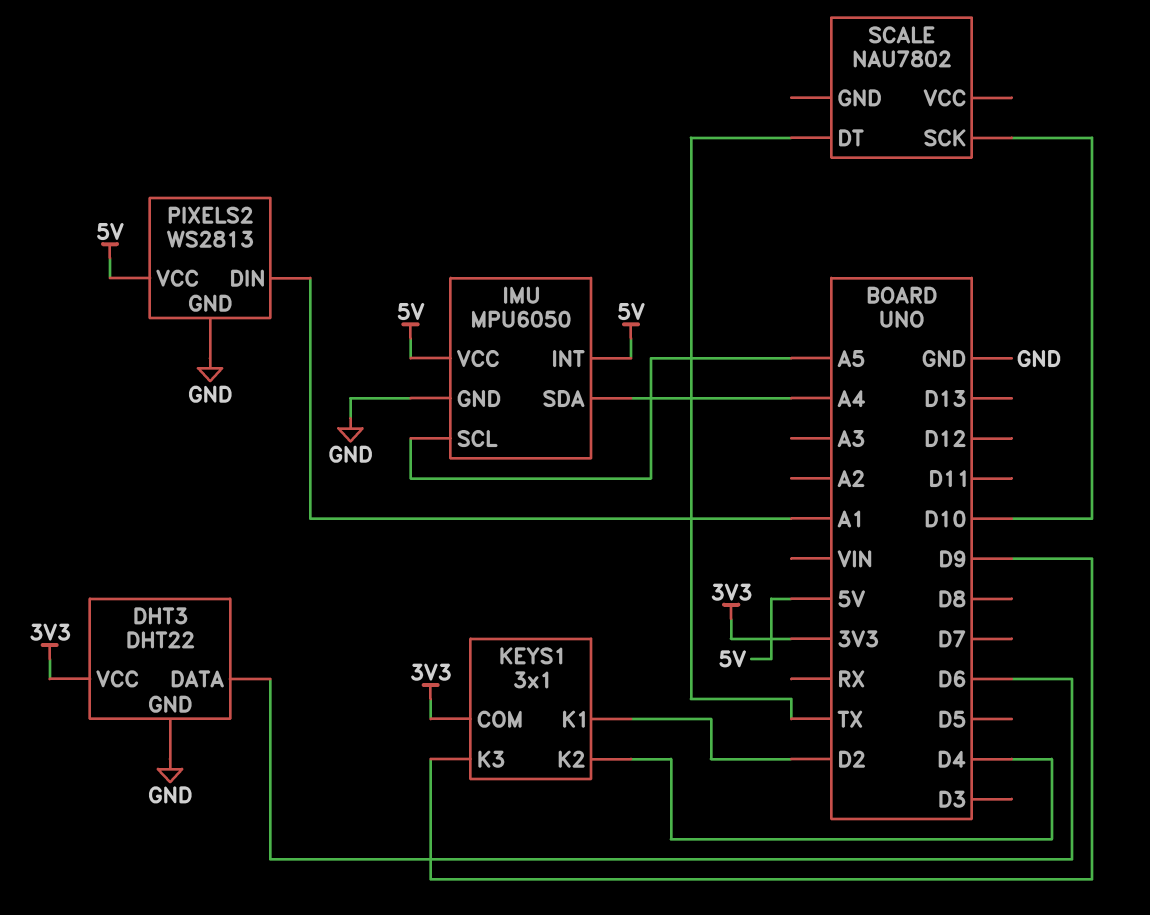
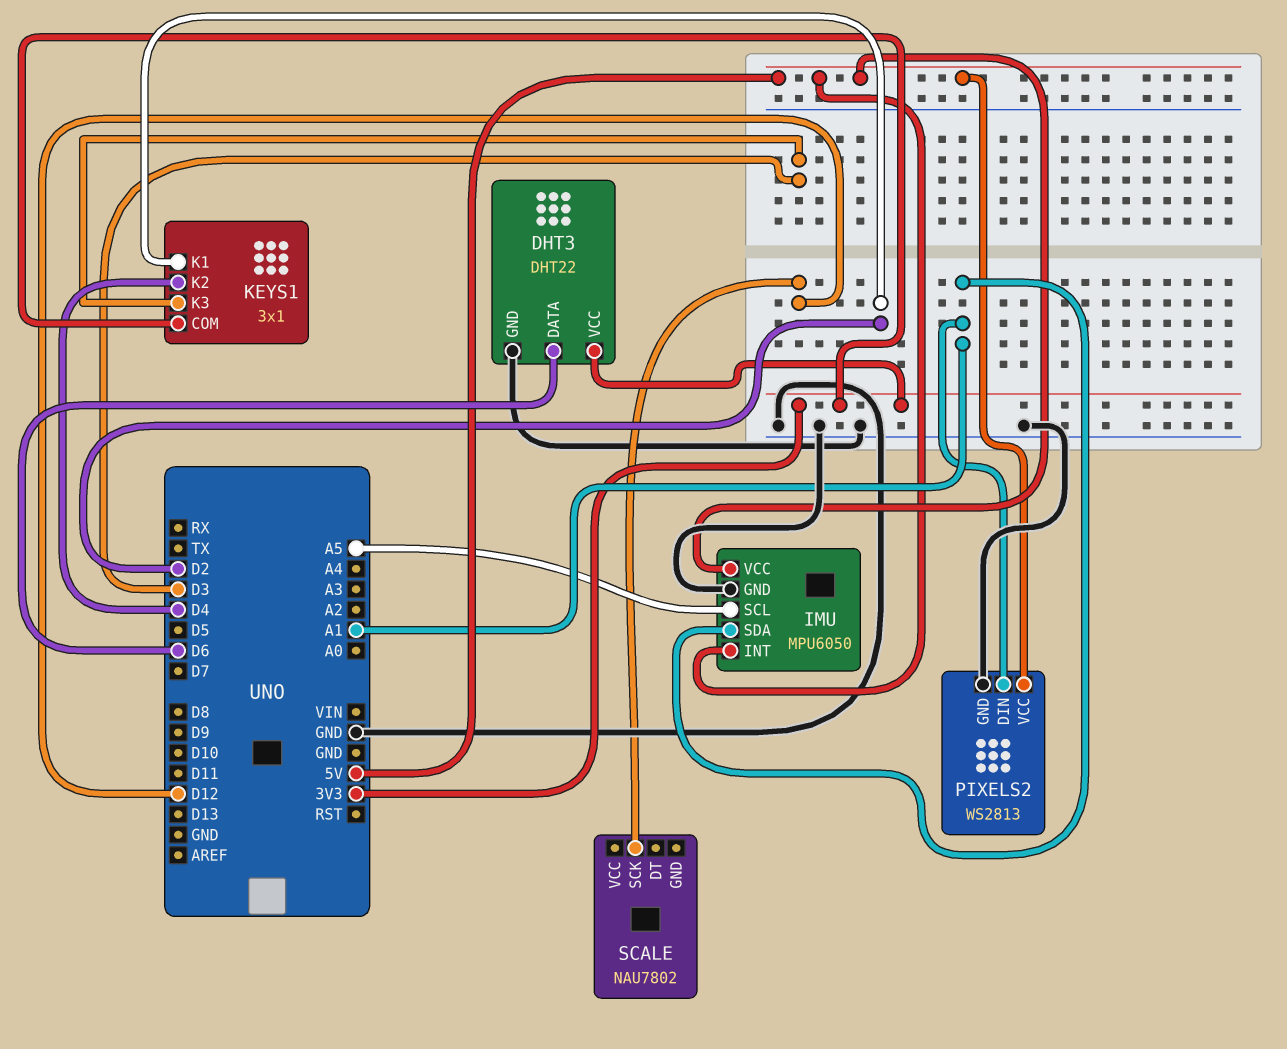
IMU pin SDA: A4 -> A1
KEYS1 pin K3: D9 -> D3
SCALE pin DT: TX -> none
SCALE pin SCK: D10 -> D12

